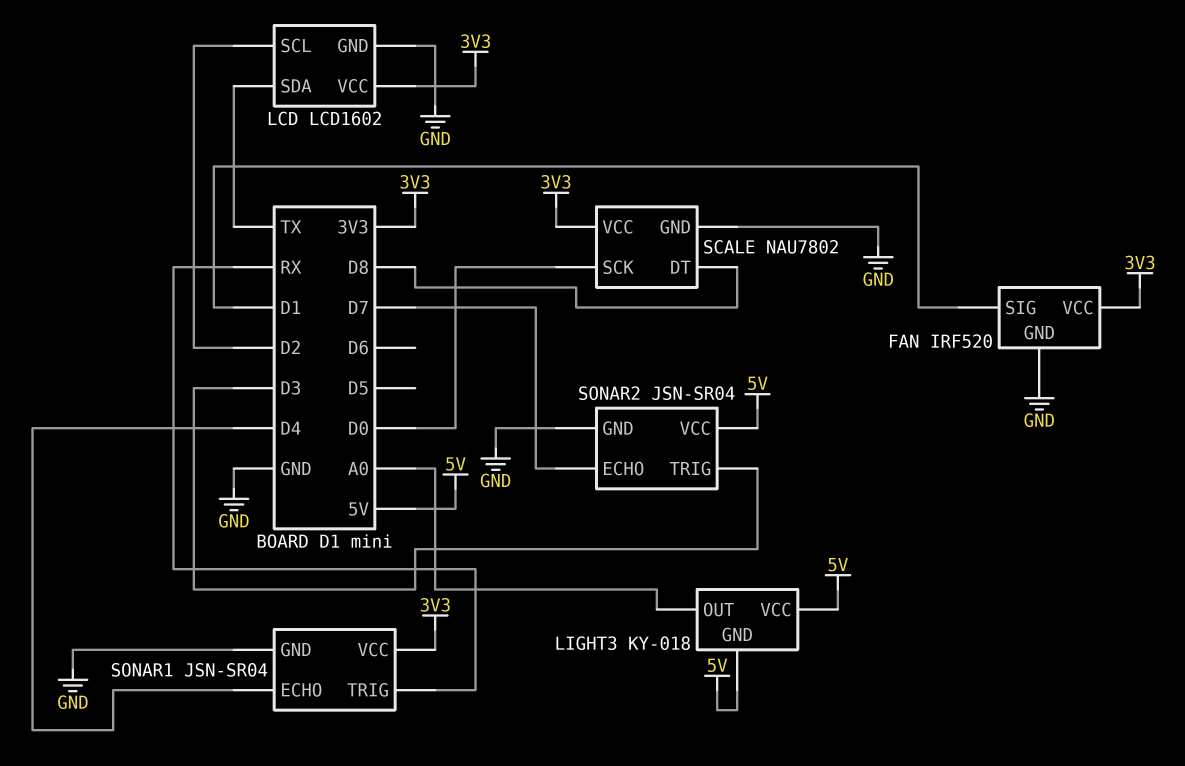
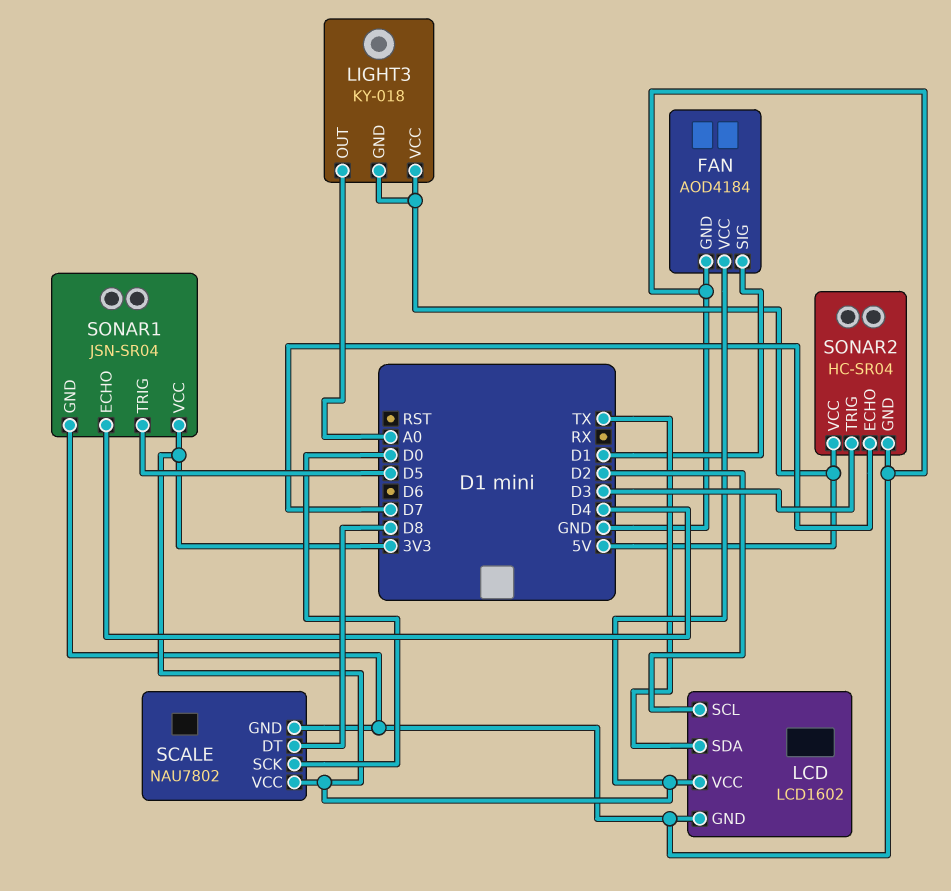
FAN: IRF520 -> AOD4184
SONAR1 pin TRIG: RX -> D5
SONAR2: JSN-SR04 -> HC-SR04

